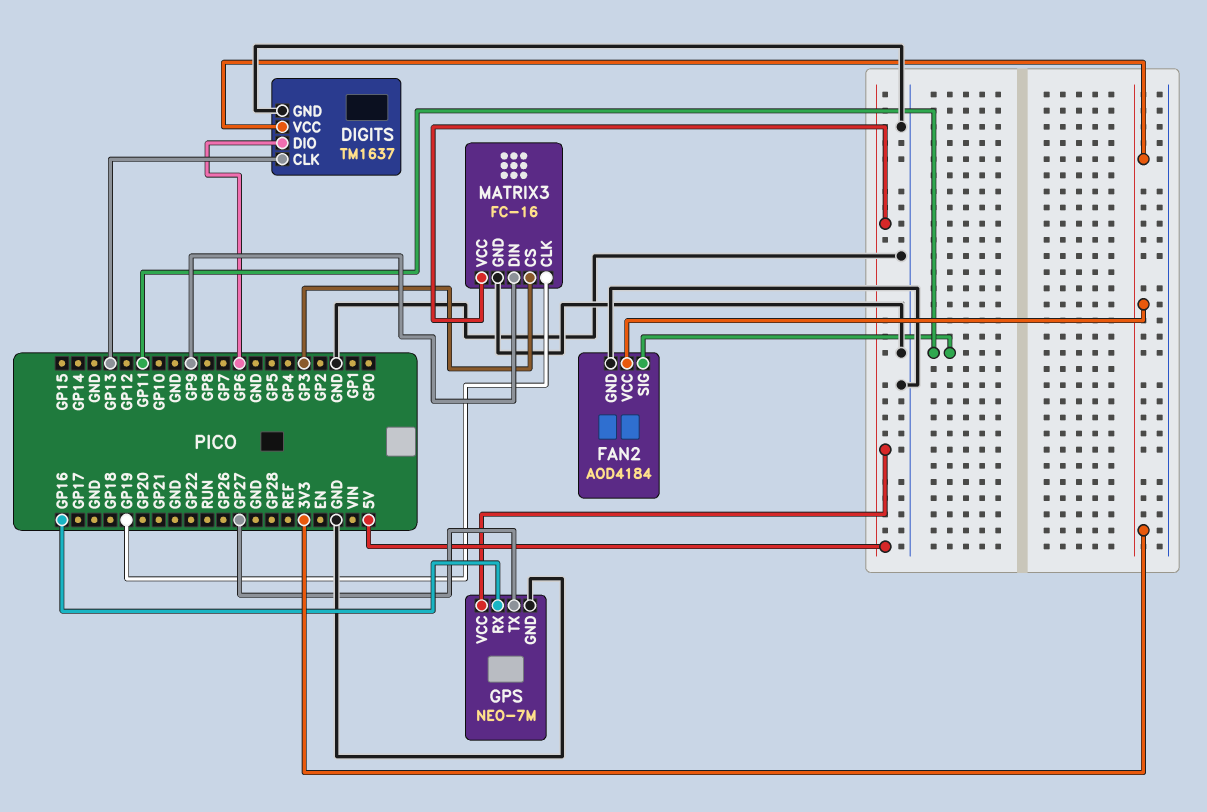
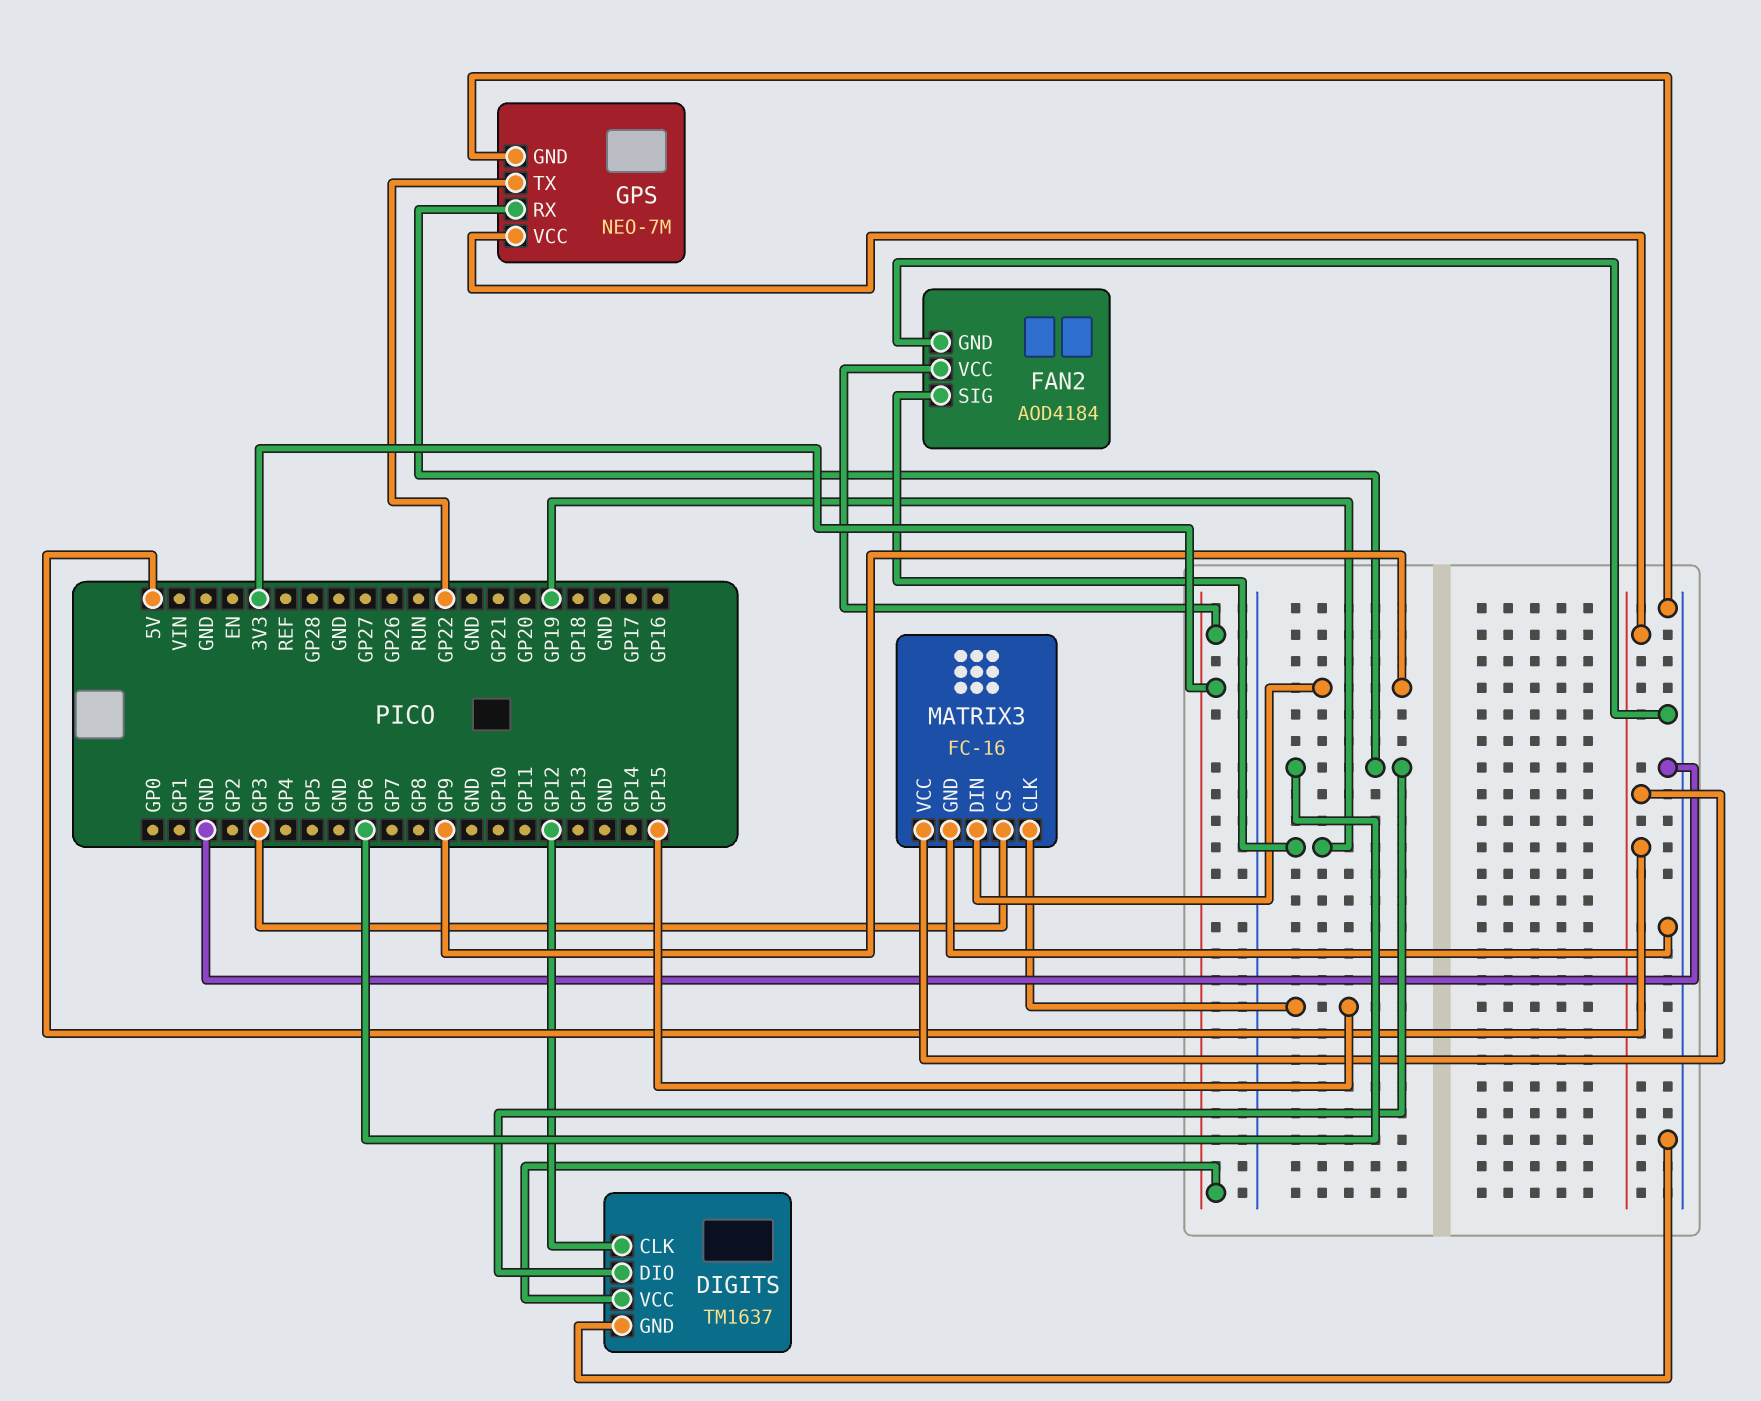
DIGITS pin CLK: GP13 -> GP12
FAN2 pin SIG: GP11 -> GP19
GPS pin RX: GP16 -> GP6
GPS pin TX: GP27 -> GP22
MATRIX3 pin CLK: GP19 -> GP15

